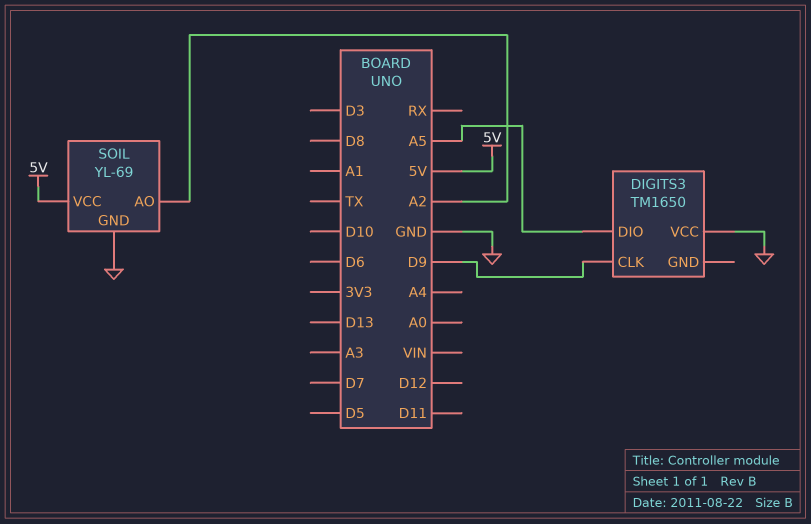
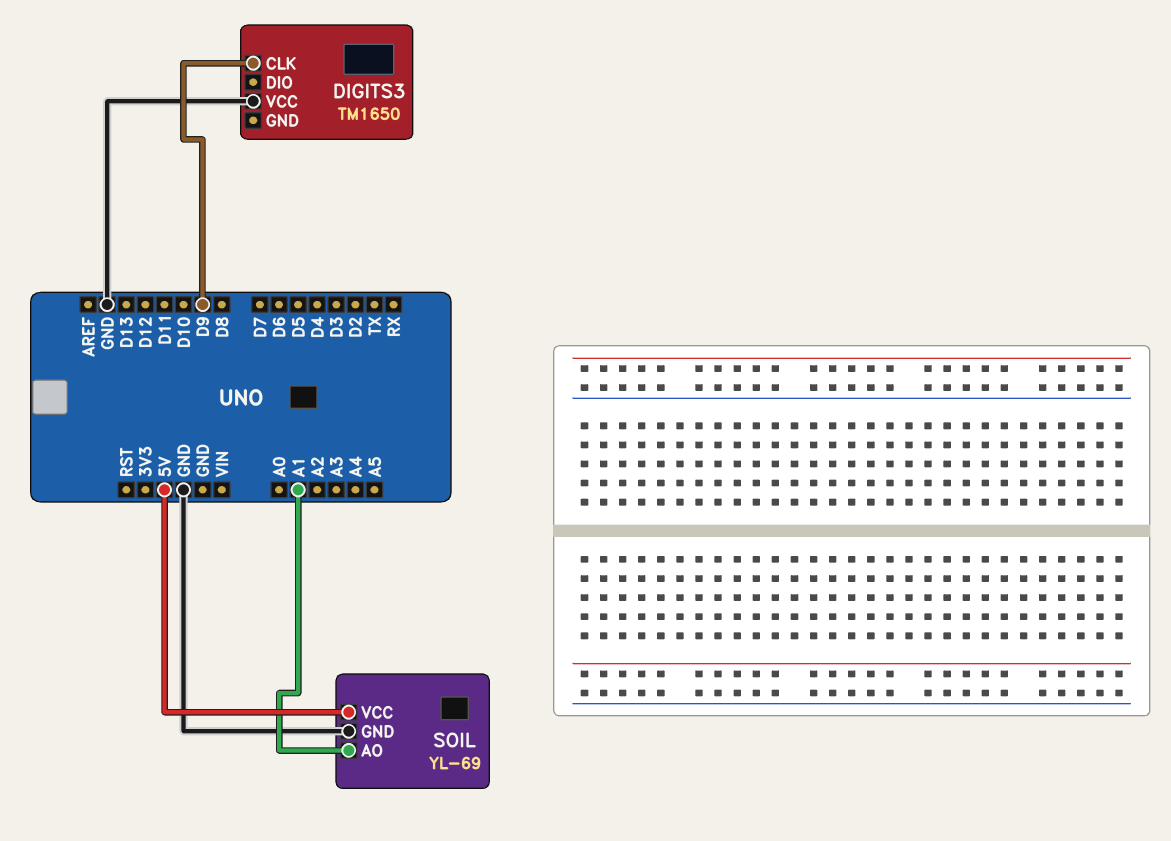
DIGITS3 pin DIO: A5 -> none
SOIL pin AO: A2 -> A1

